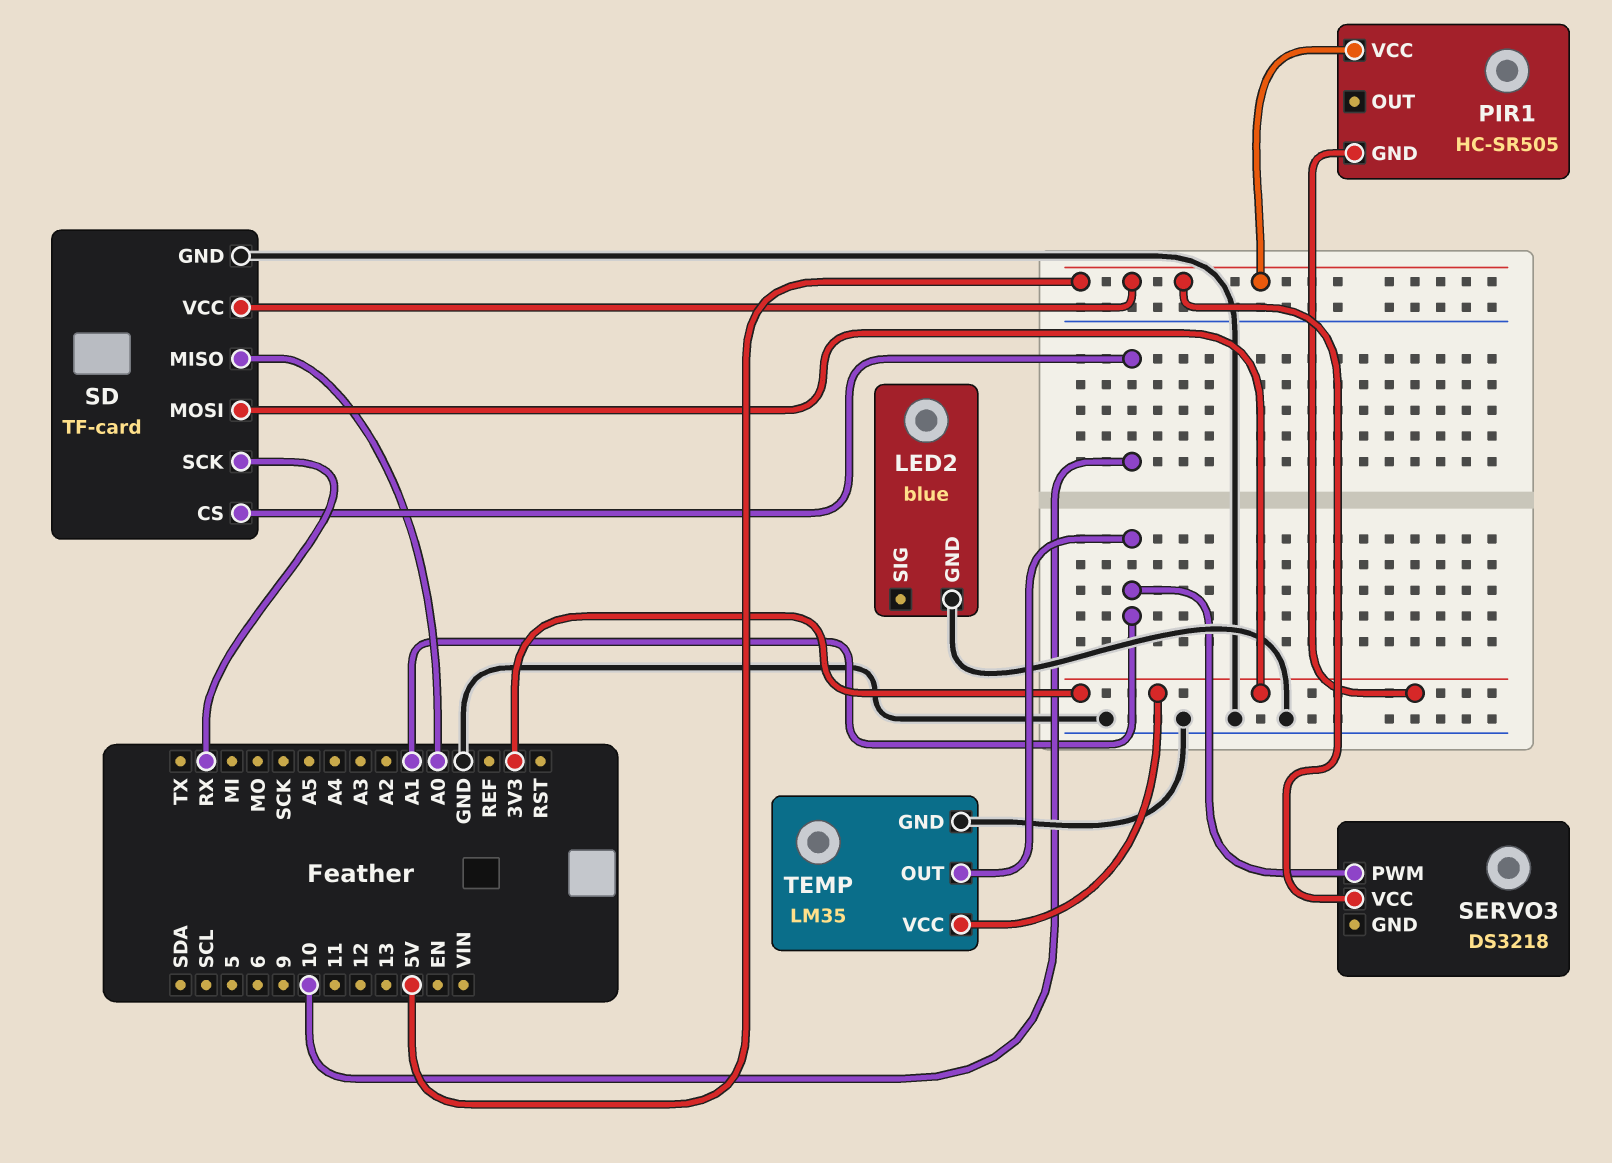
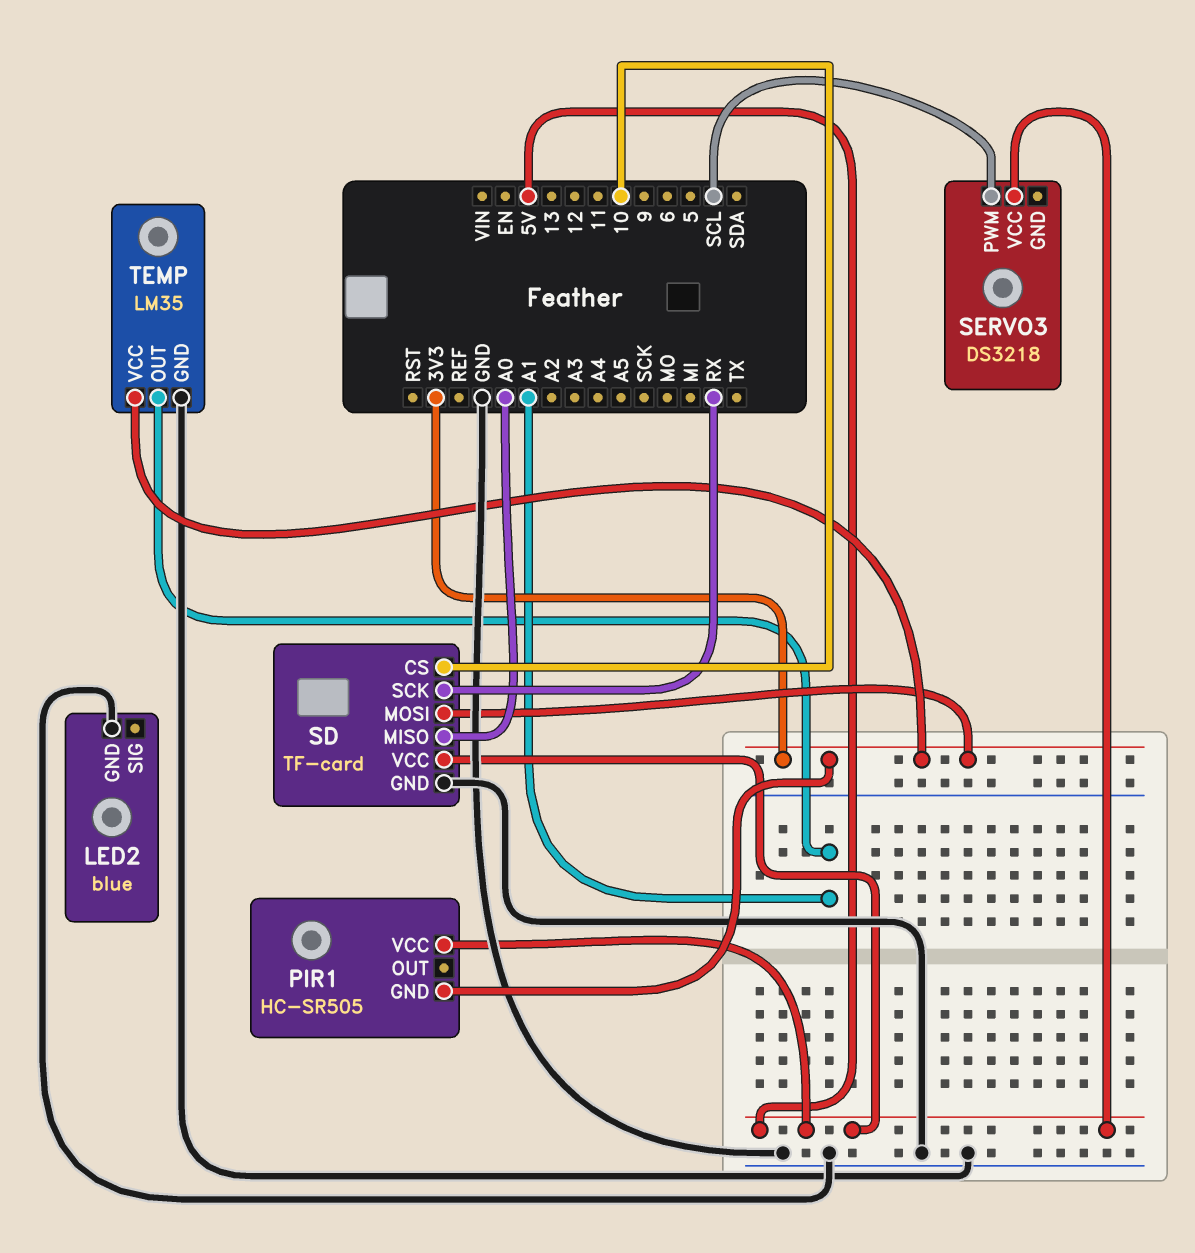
SERVO3 pin PWM: A1 -> SCL

